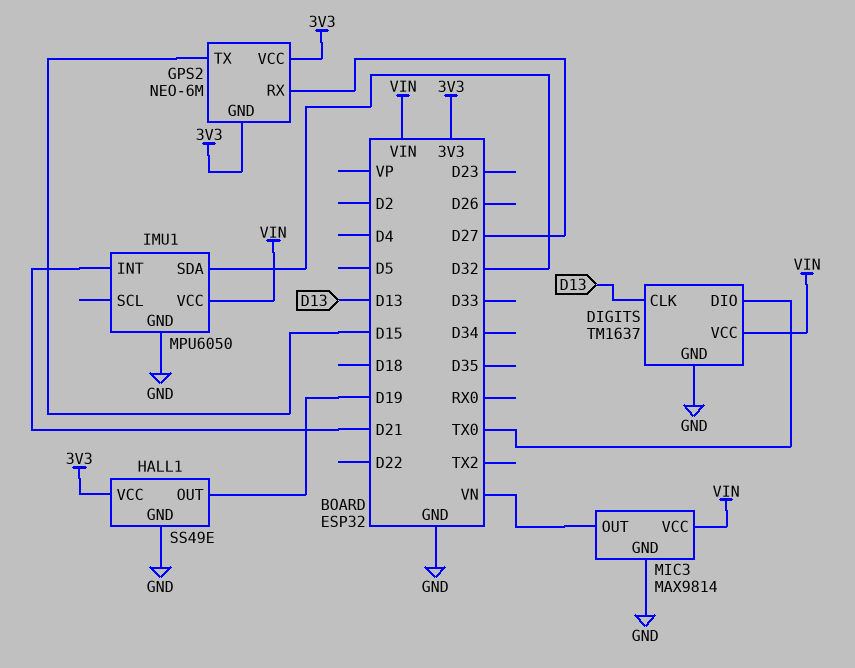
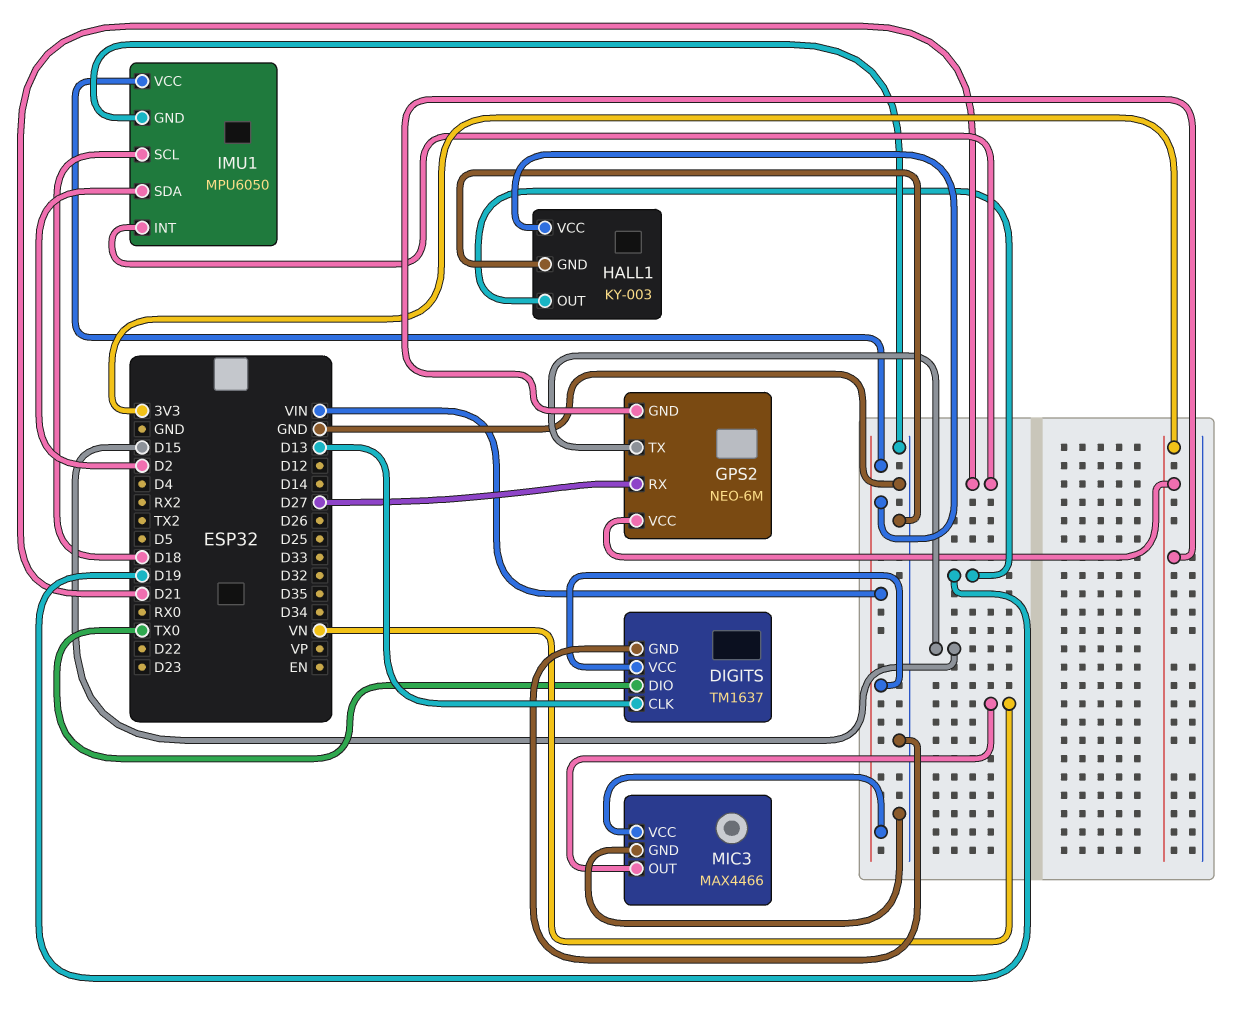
HALL1: SS49E -> KY-003
HALL1 pin VCC: 3V3 -> VIN
IMU1 pin SCL: none -> D18
IMU1 pin SDA: D32 -> D2
MIC3: MAX9814 -> MAX4466

